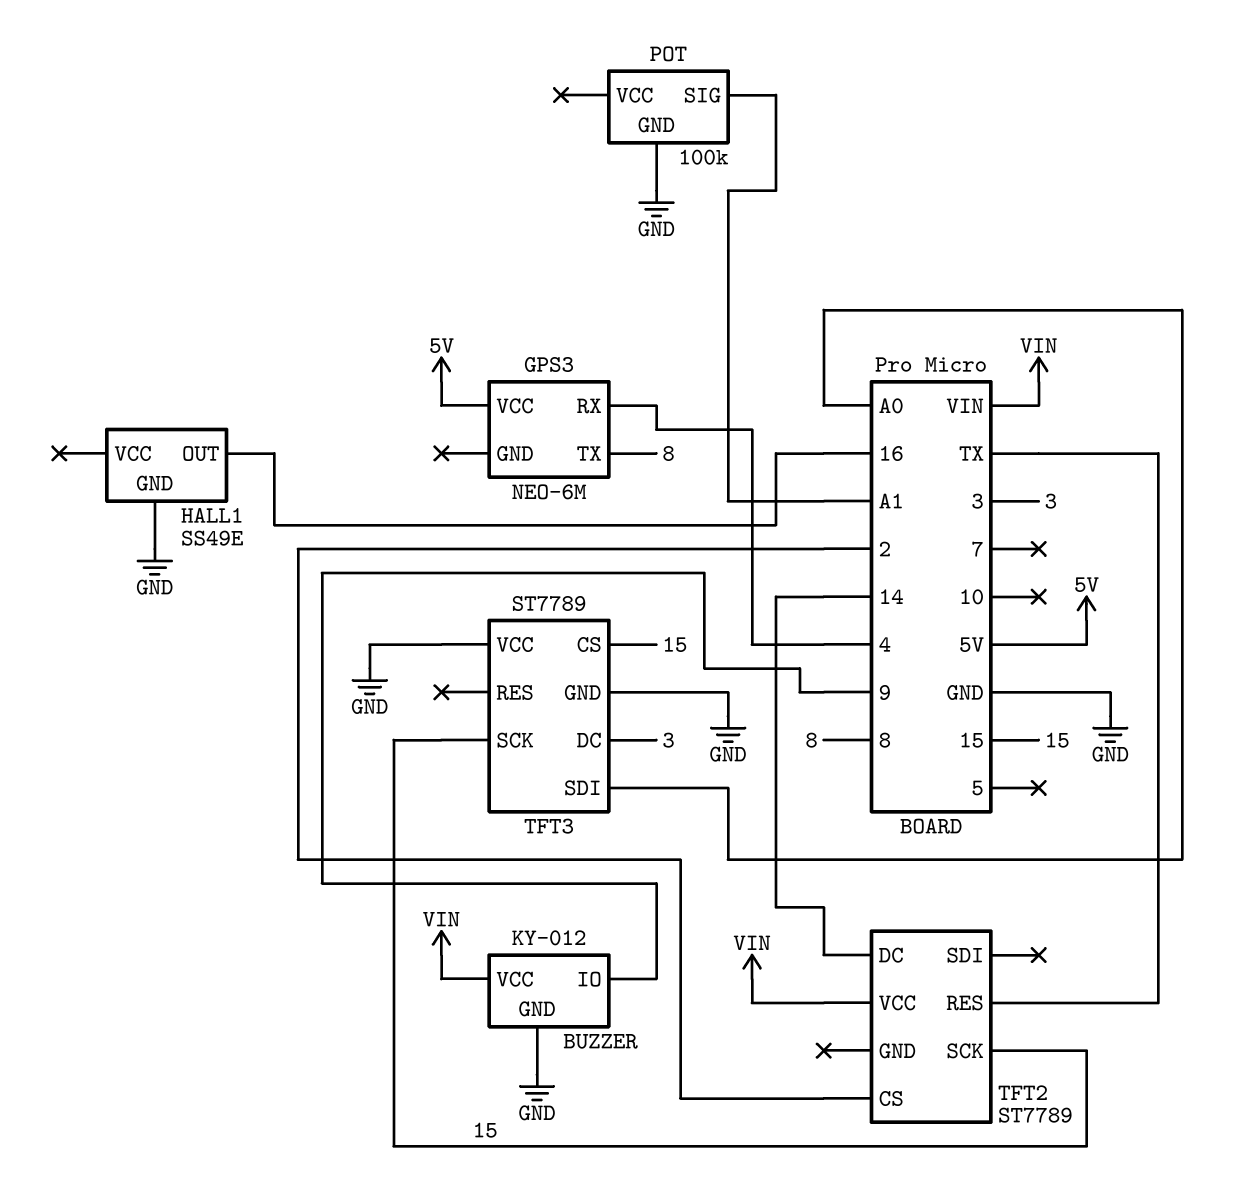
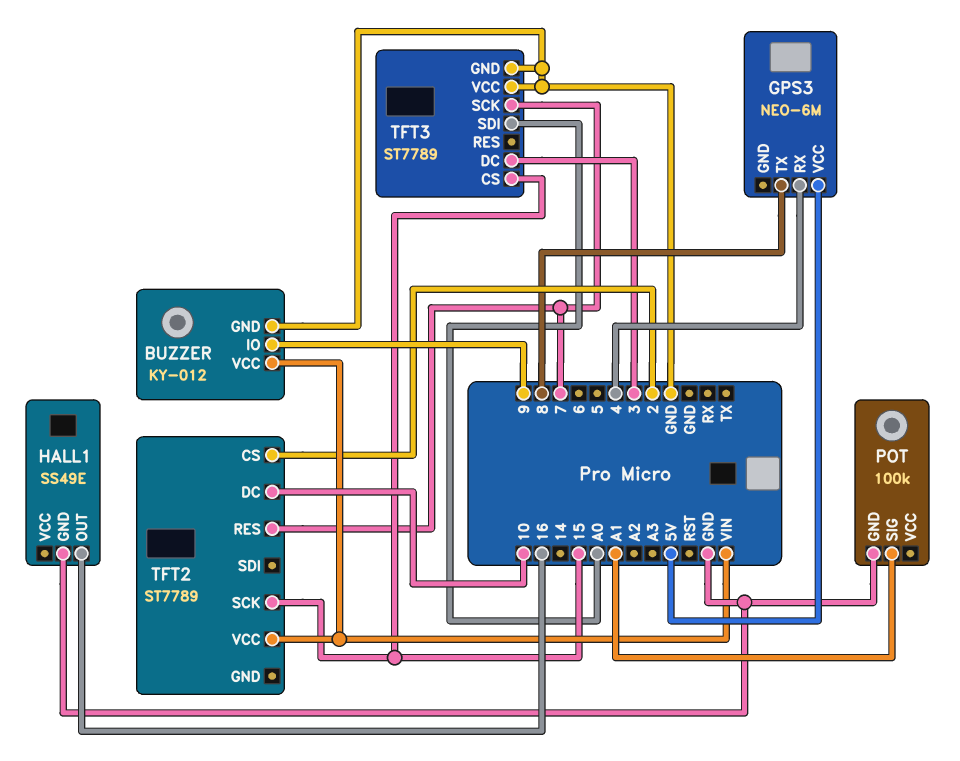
TFT2 pin DC: 14 -> 10
TFT2 pin RES: TX -> 7
TFT3 pin SCK: 15 -> 7

